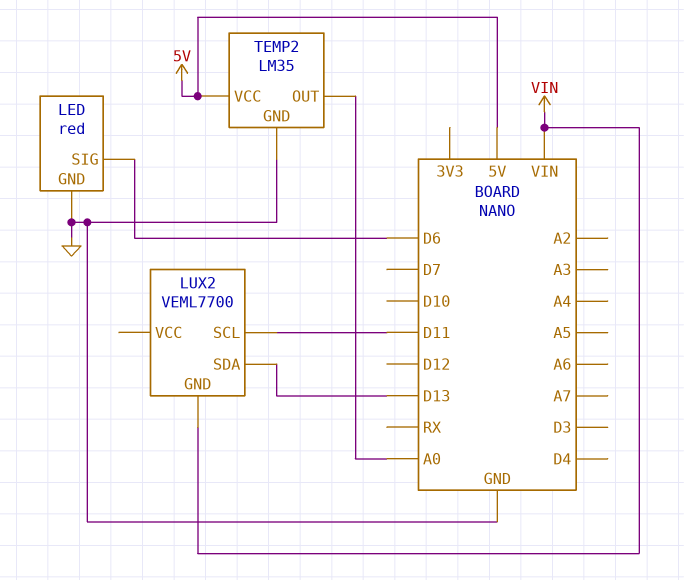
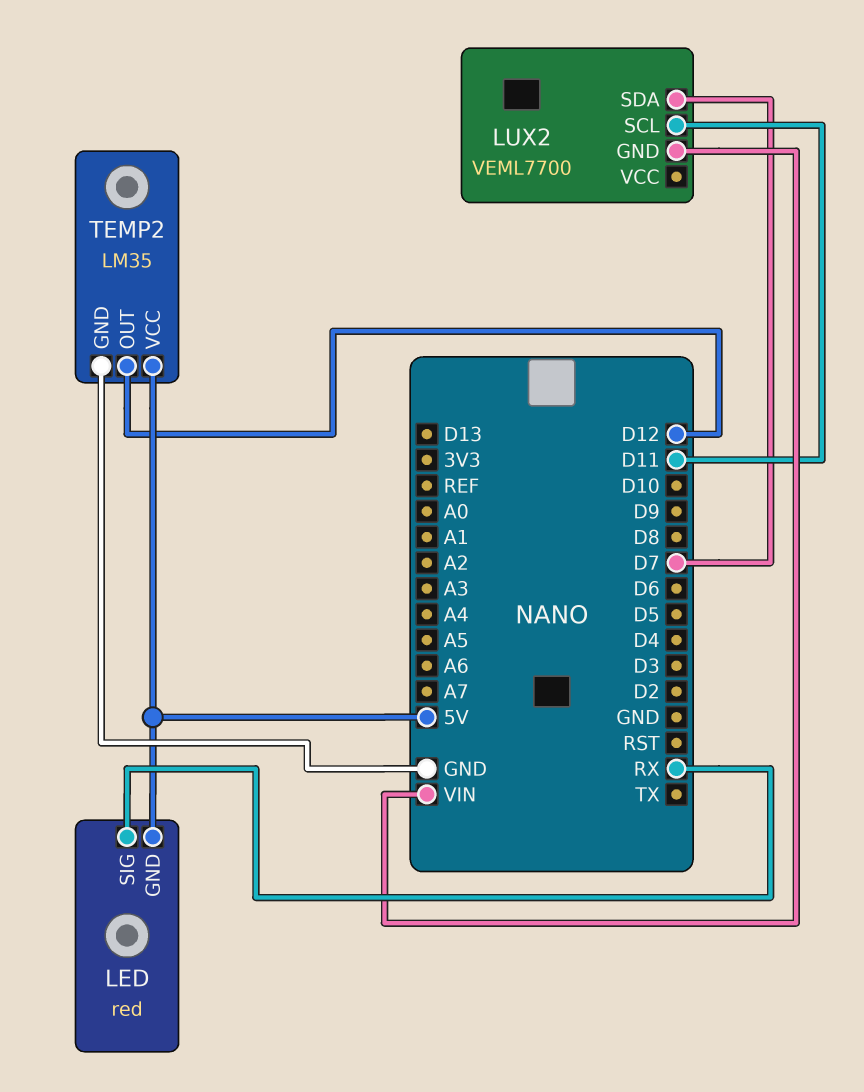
LED pin GND: GND -> 5V
LED pin SIG: D6 -> RX
LUX2 pin SDA: D13 -> D7
TEMP2 pin OUT: A0 -> D12

